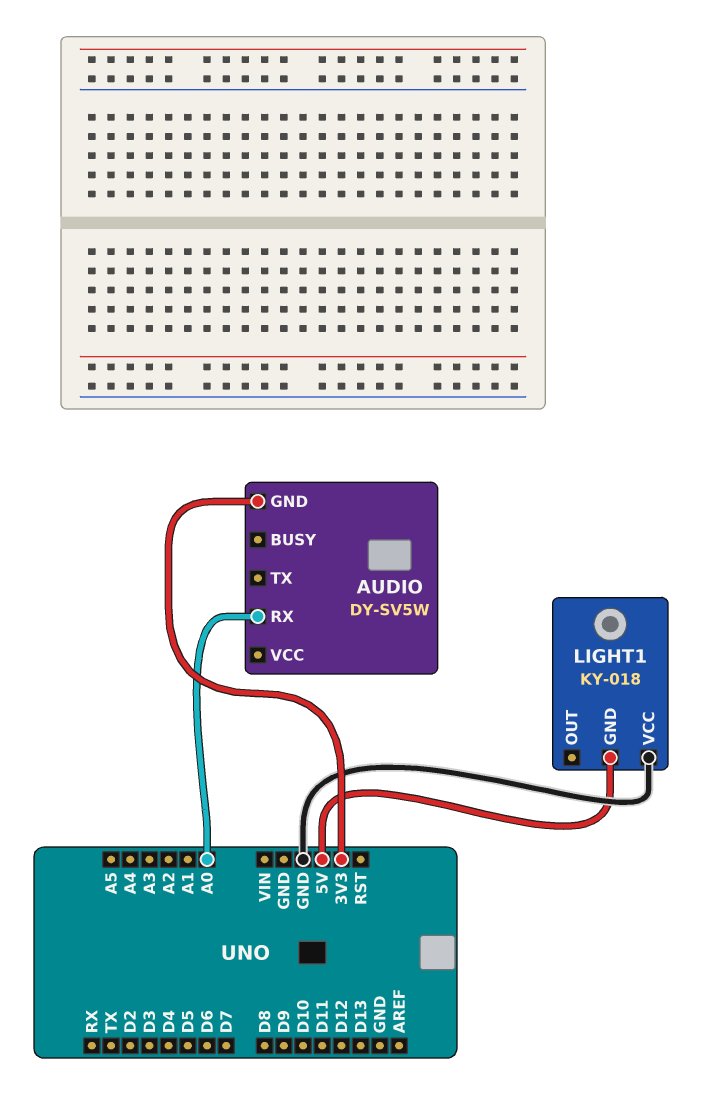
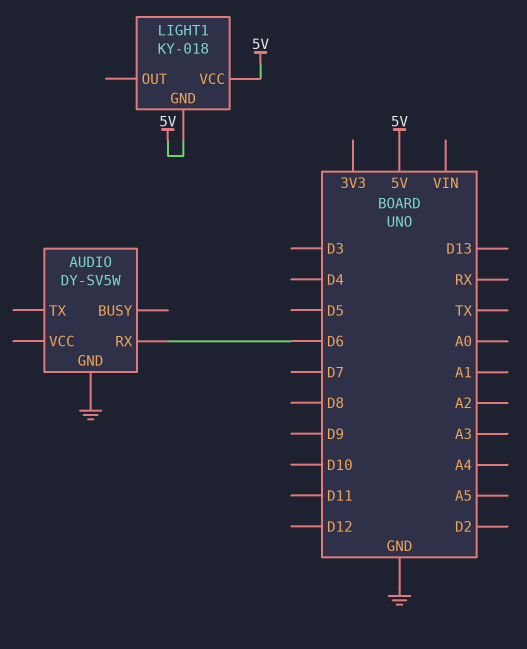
AUDIO pin GND: 3V3 -> GND
AUDIO pin RX: A0 -> D6
LIGHT1 pin VCC: GND -> 5V

